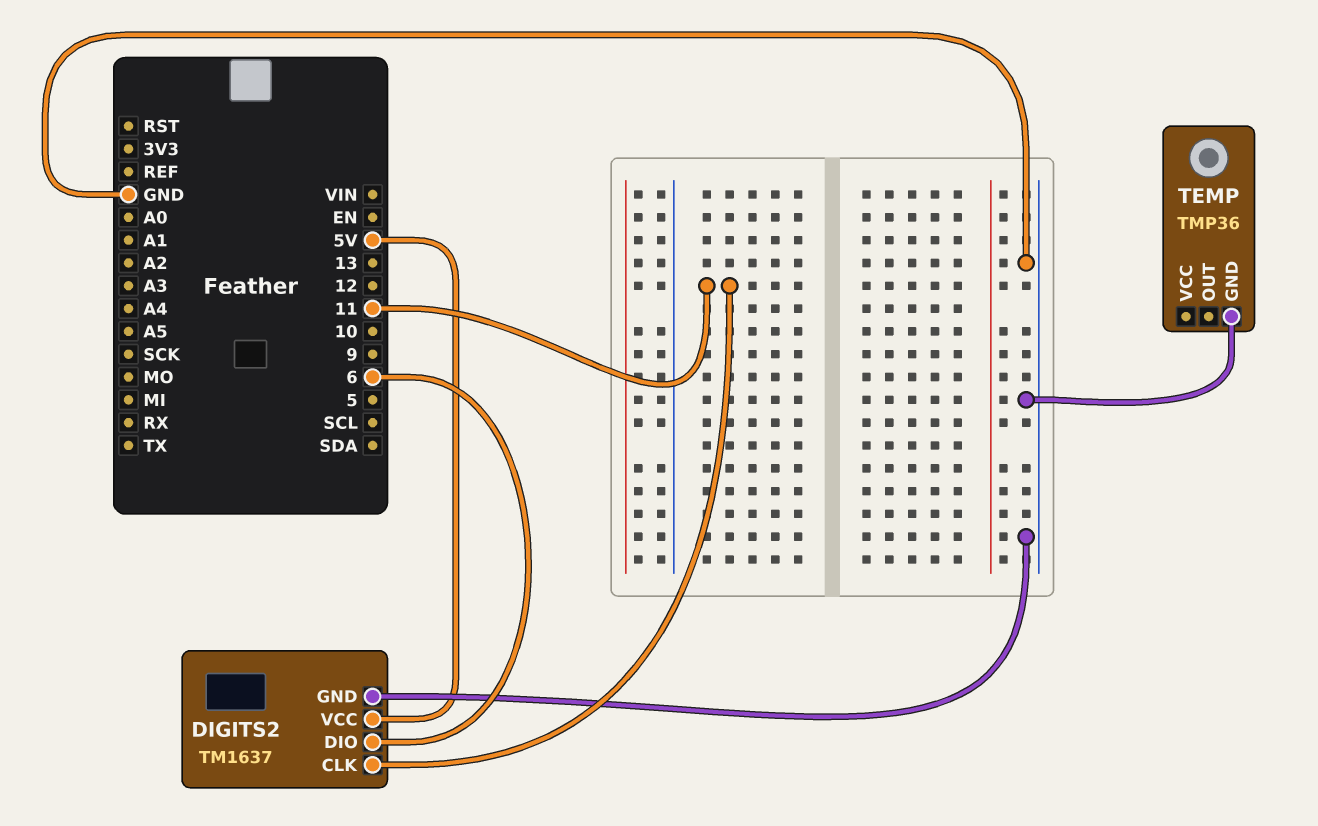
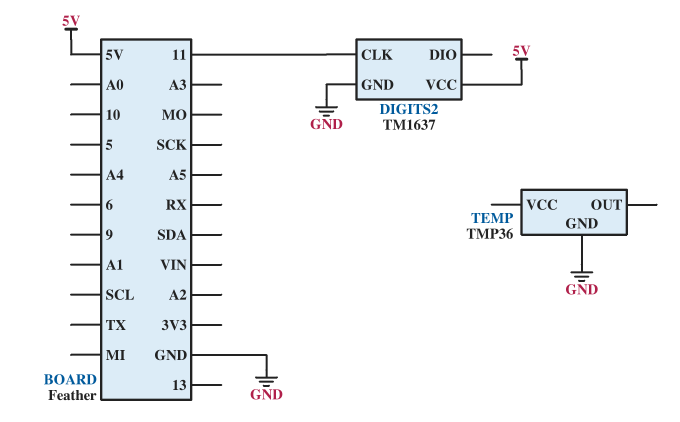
DIGITS2 pin DIO: 6 -> none

